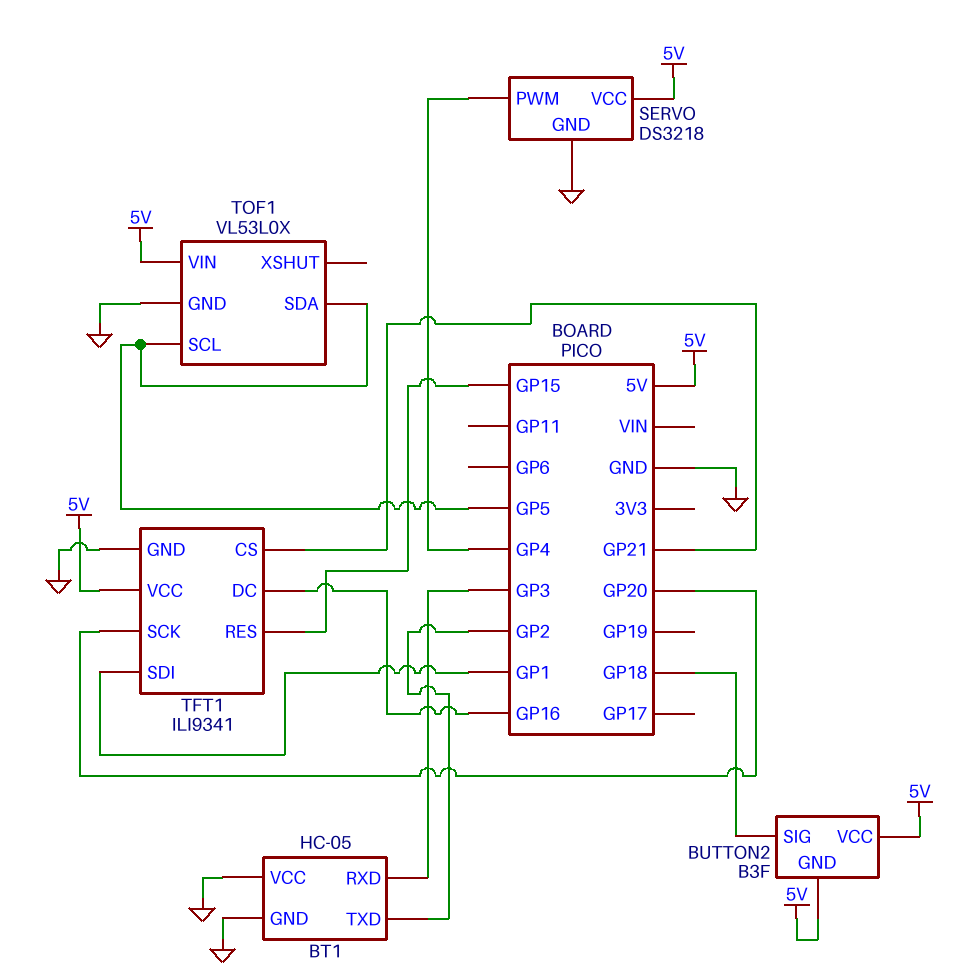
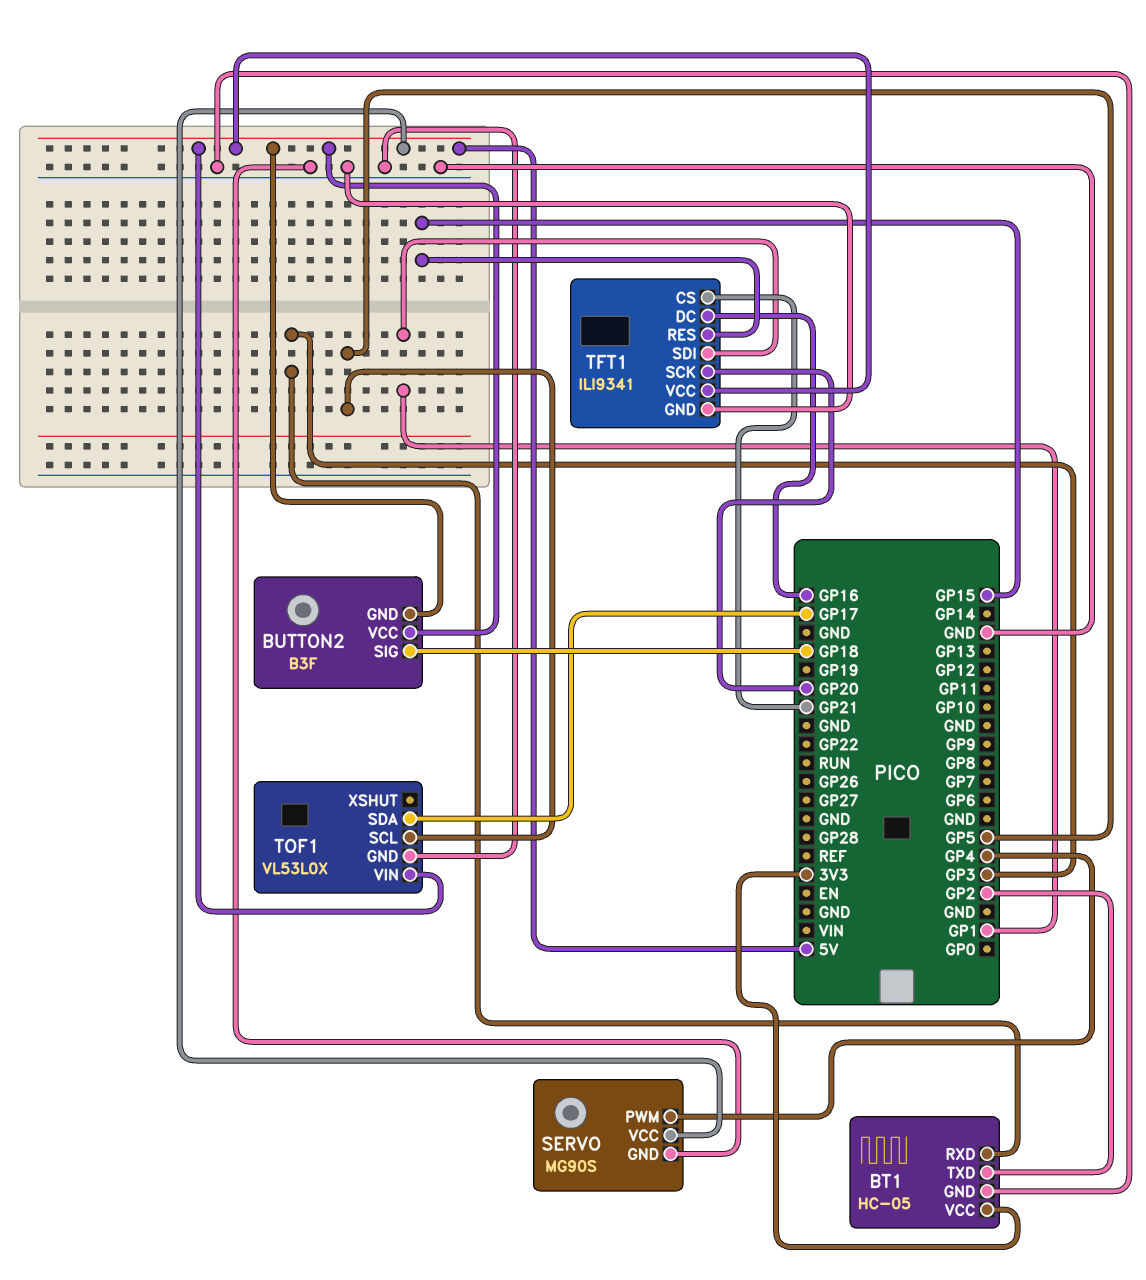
BT1 pin VCC: GND -> 3V3
SERVO: DS3218 -> MG90S
TOF1 pin SDA: GP5 -> GP17

